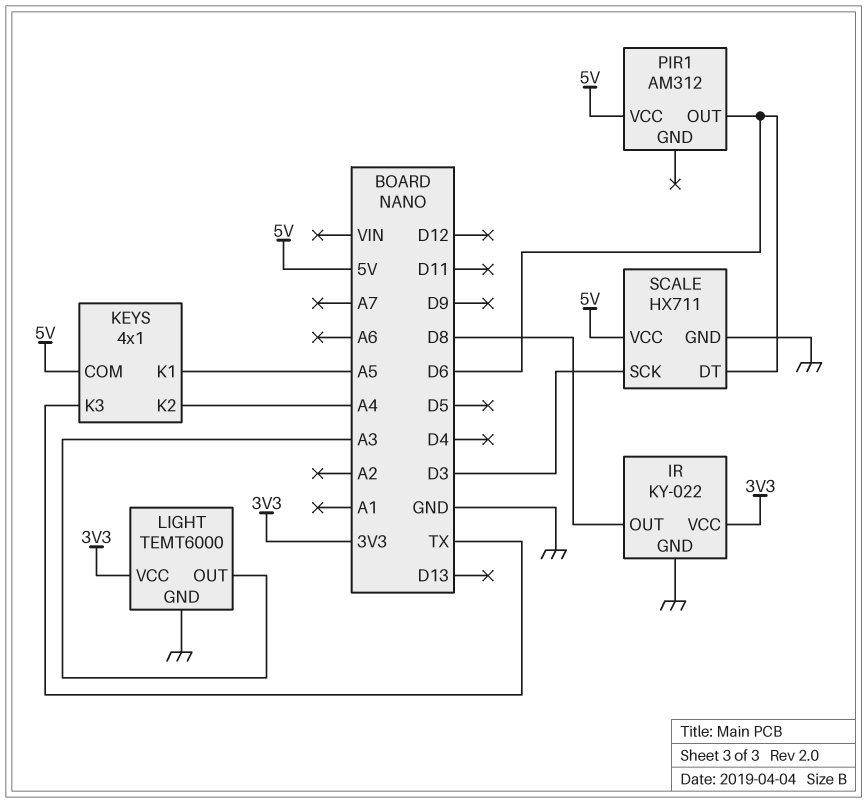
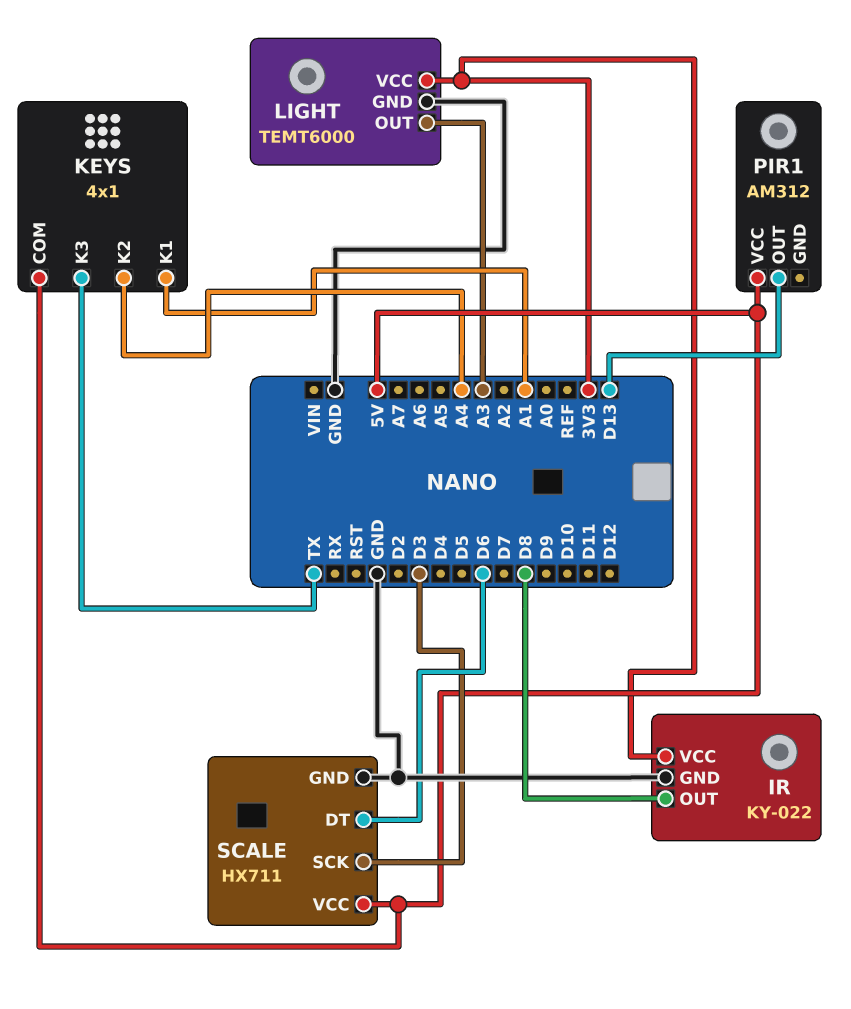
KEYS pin K1: A5 -> A1
PIR1 pin OUT: D6 -> D13

